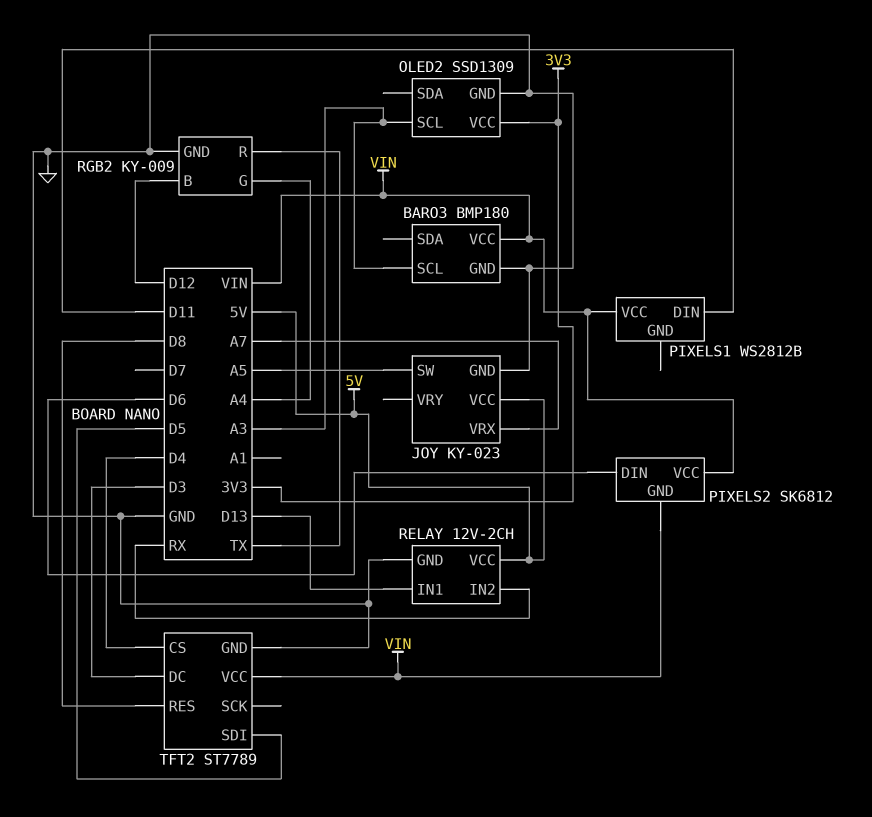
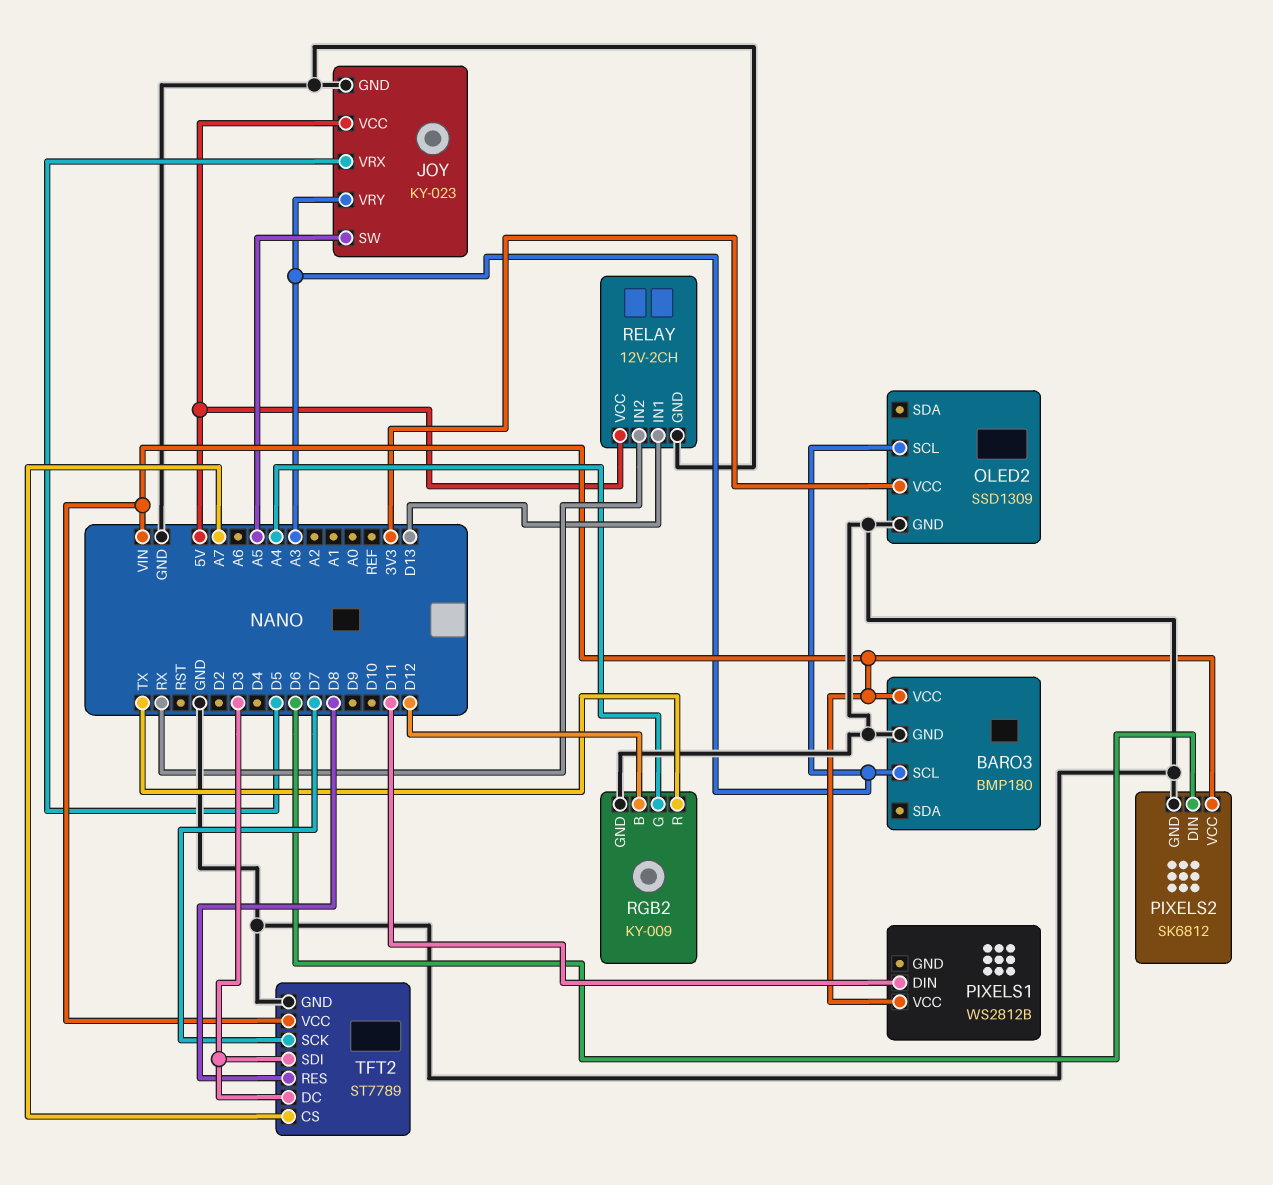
JOY pin VRX: A7 -> D5
JOY pin VRY: none -> A3
PIXELS2 pin GND: VIN -> GND
TFT2 pin CS: D4 -> A7
TFT2 pin SCK: none -> D7
TFT2 pin SDI: D5 -> D3

